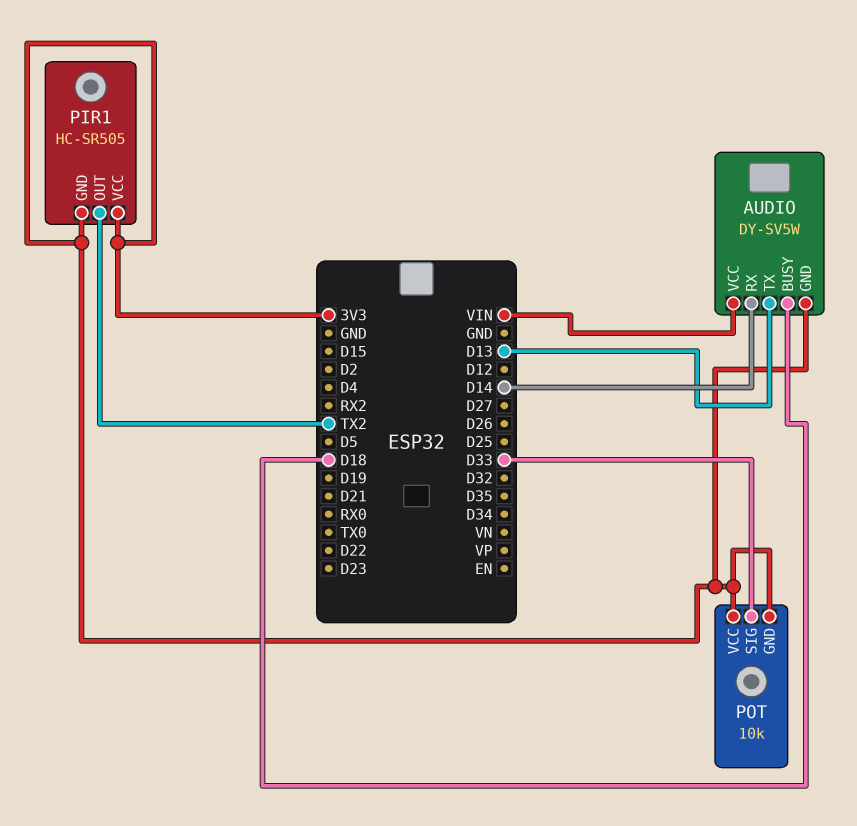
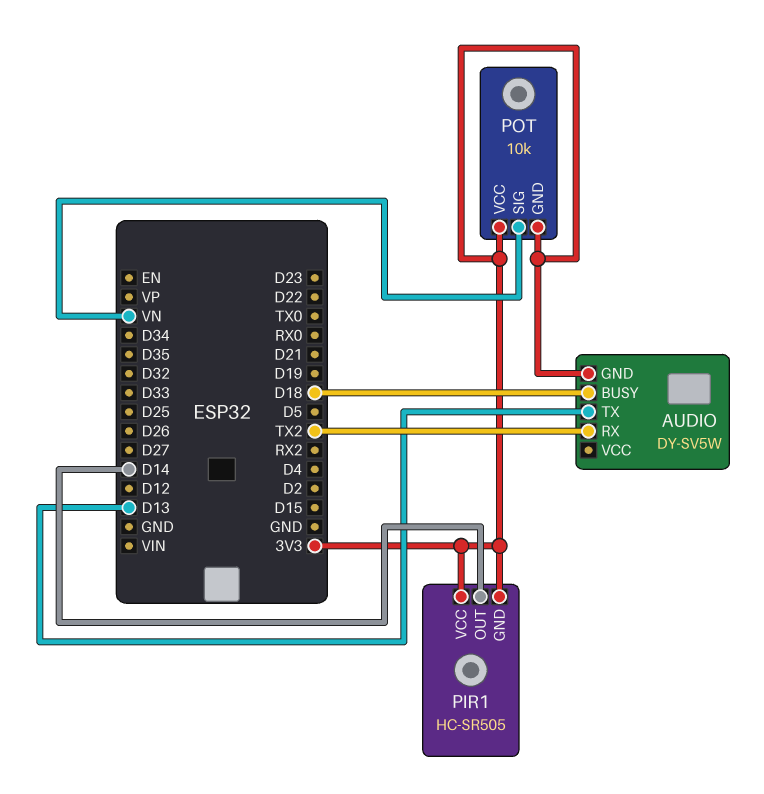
AUDIO pin RX: D14 -> TX2
AUDIO pin VCC: VIN -> none
PIR1 pin OUT: TX2 -> D14
POT pin SIG: D33 -> VN

